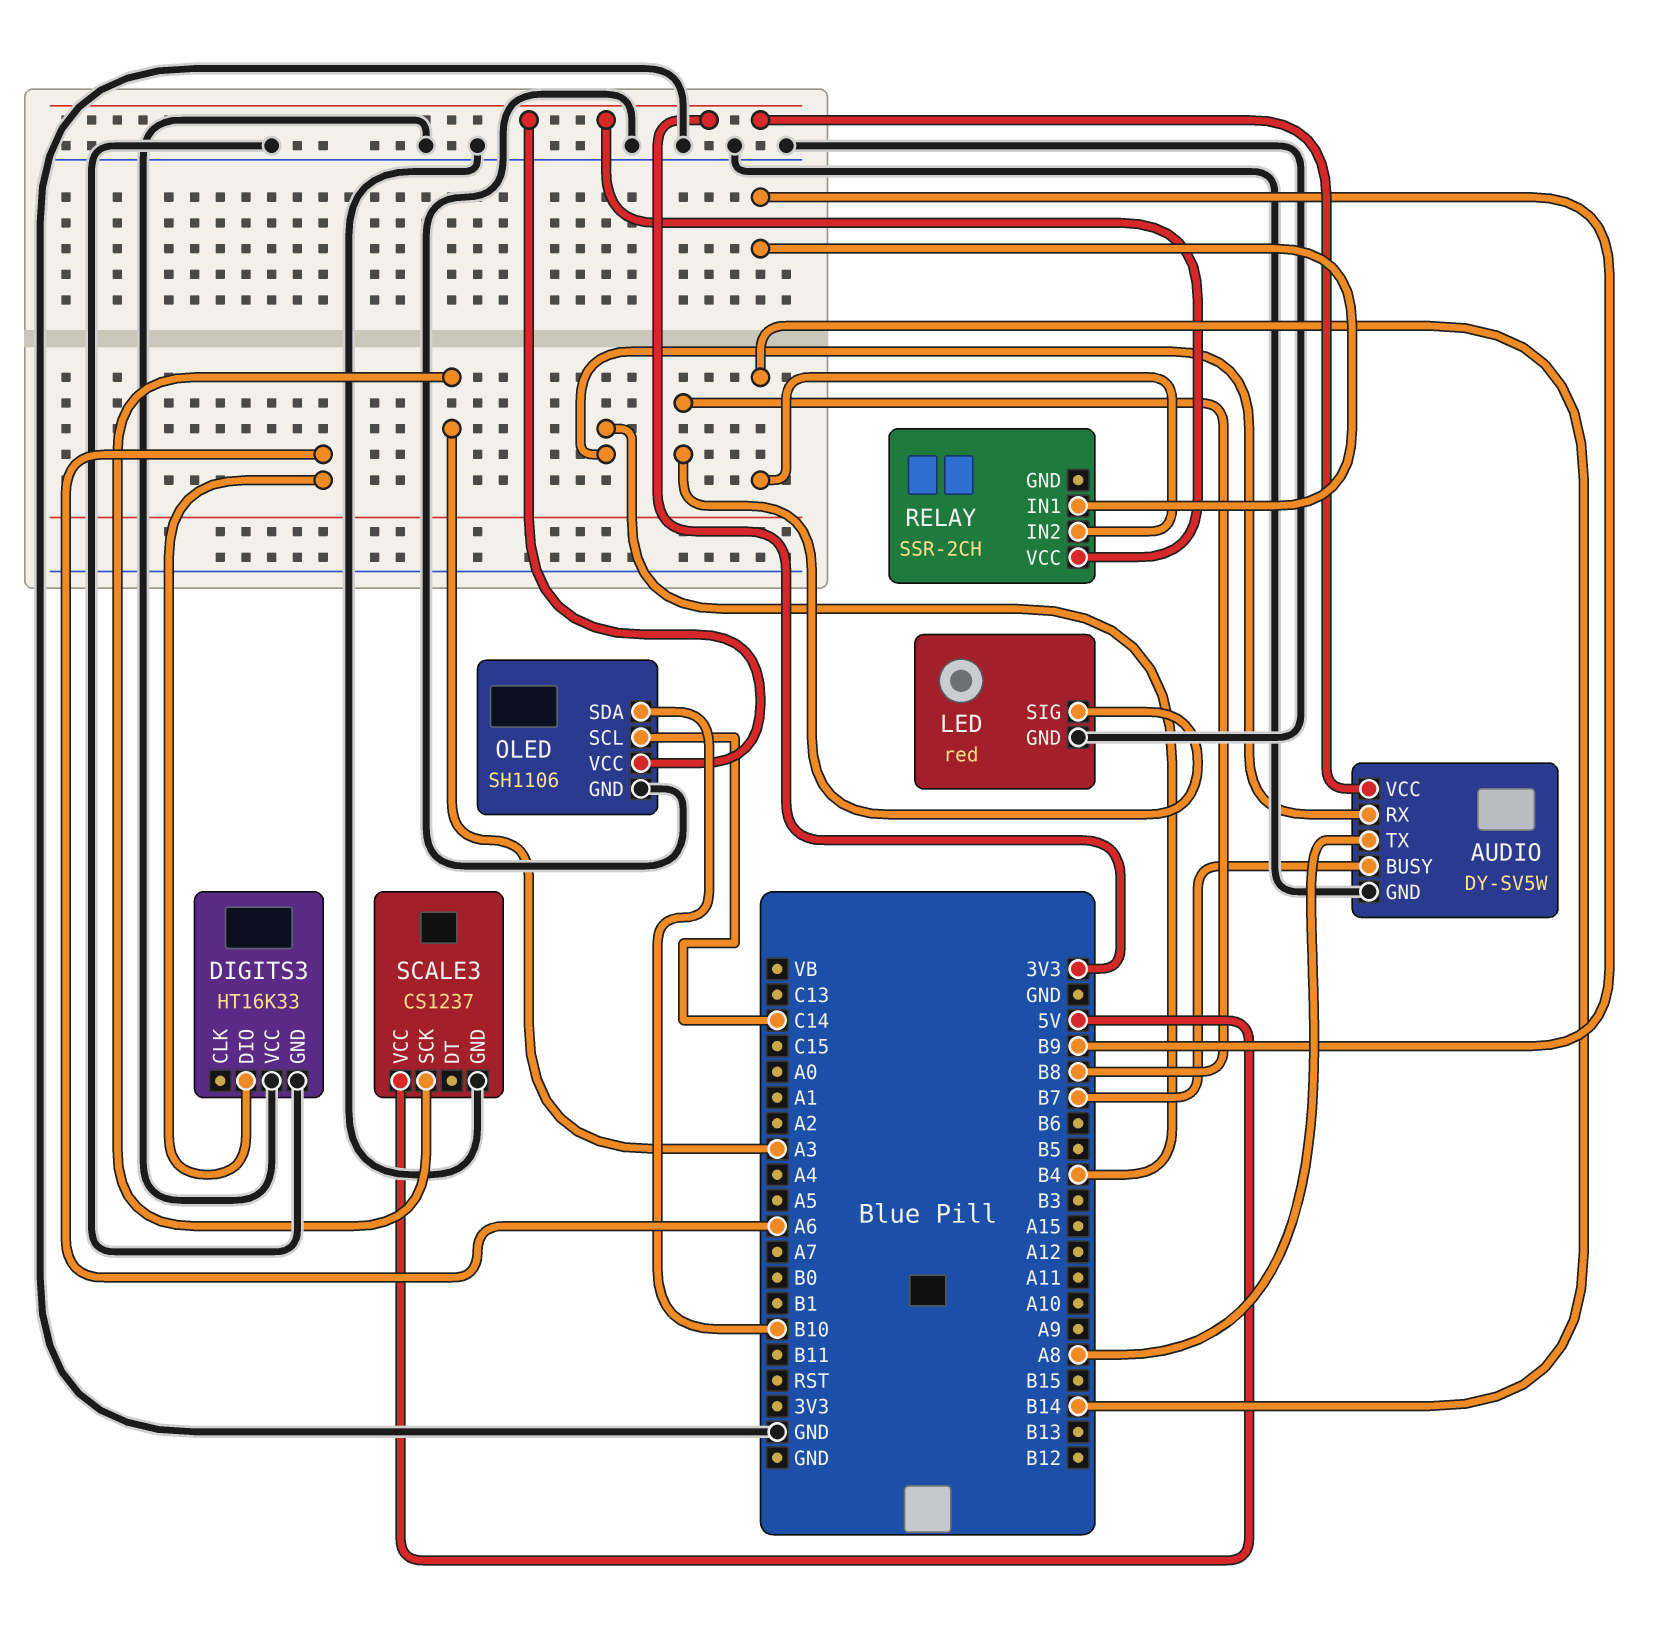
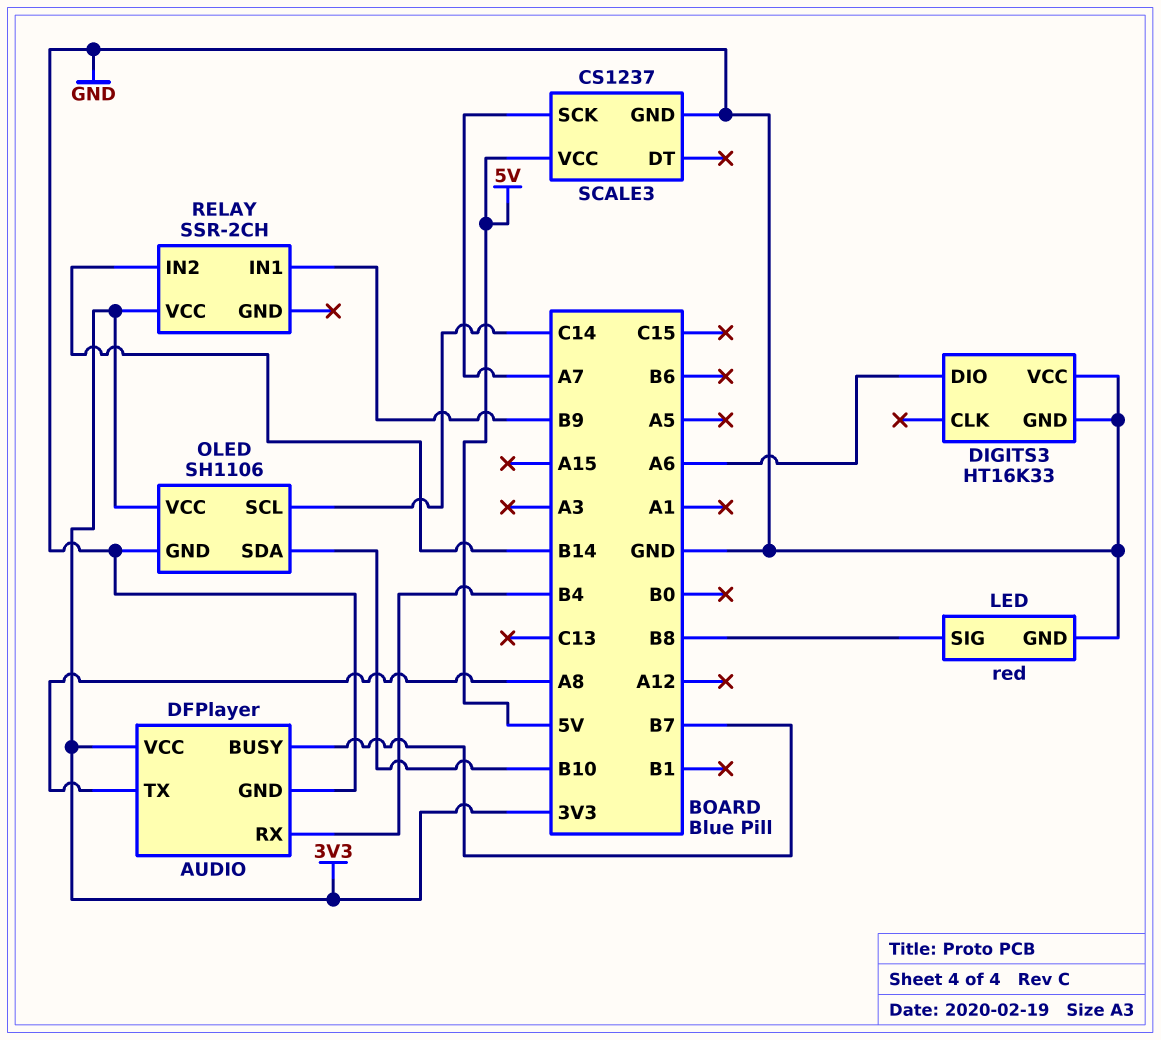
AUDIO: DY-SV5W -> DFPlayer
SCALE3 pin SCK: A3 -> A7

